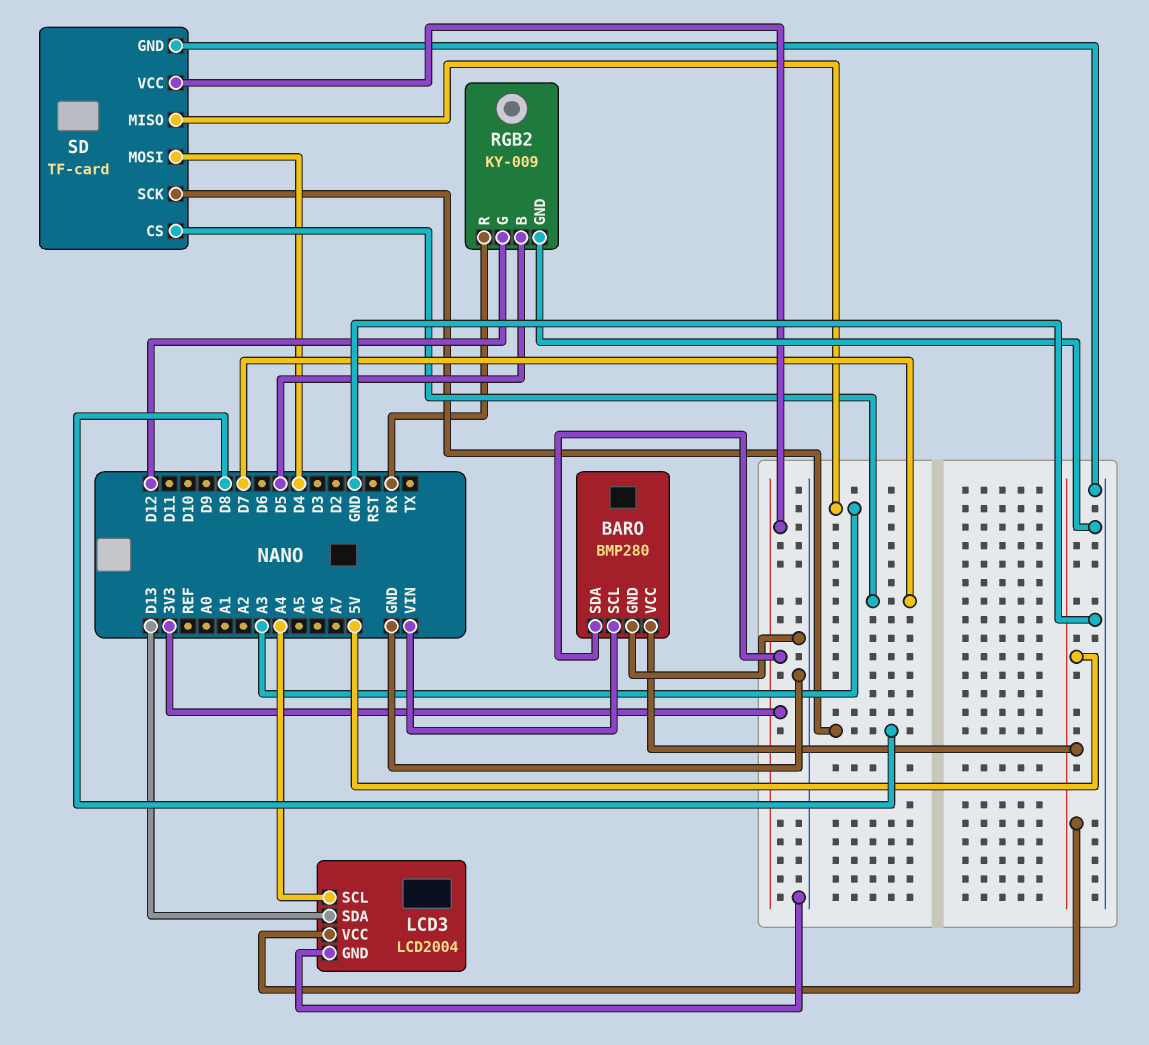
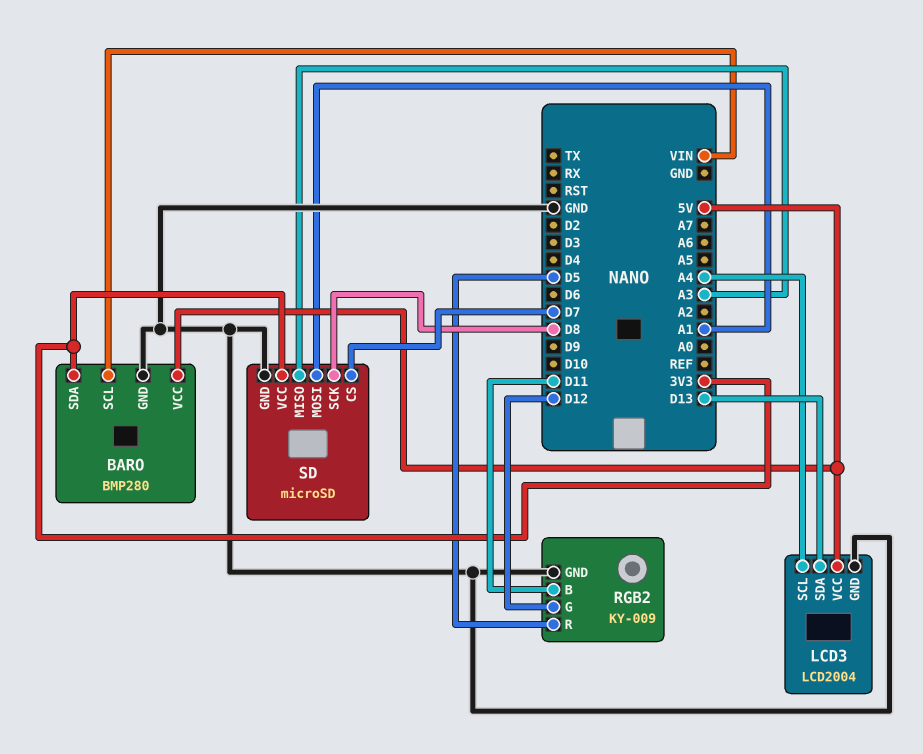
RGB2 pin B: D5 -> D11
RGB2 pin R: RX -> D5
SD: TF-card -> microSD
SD pin MOSI: D4 -> A1

